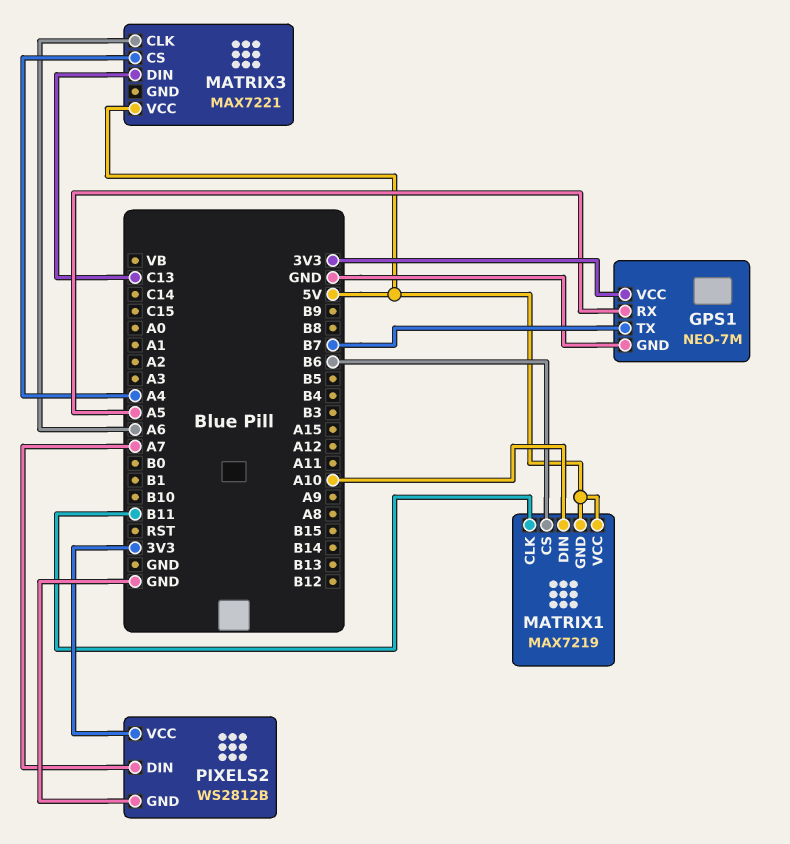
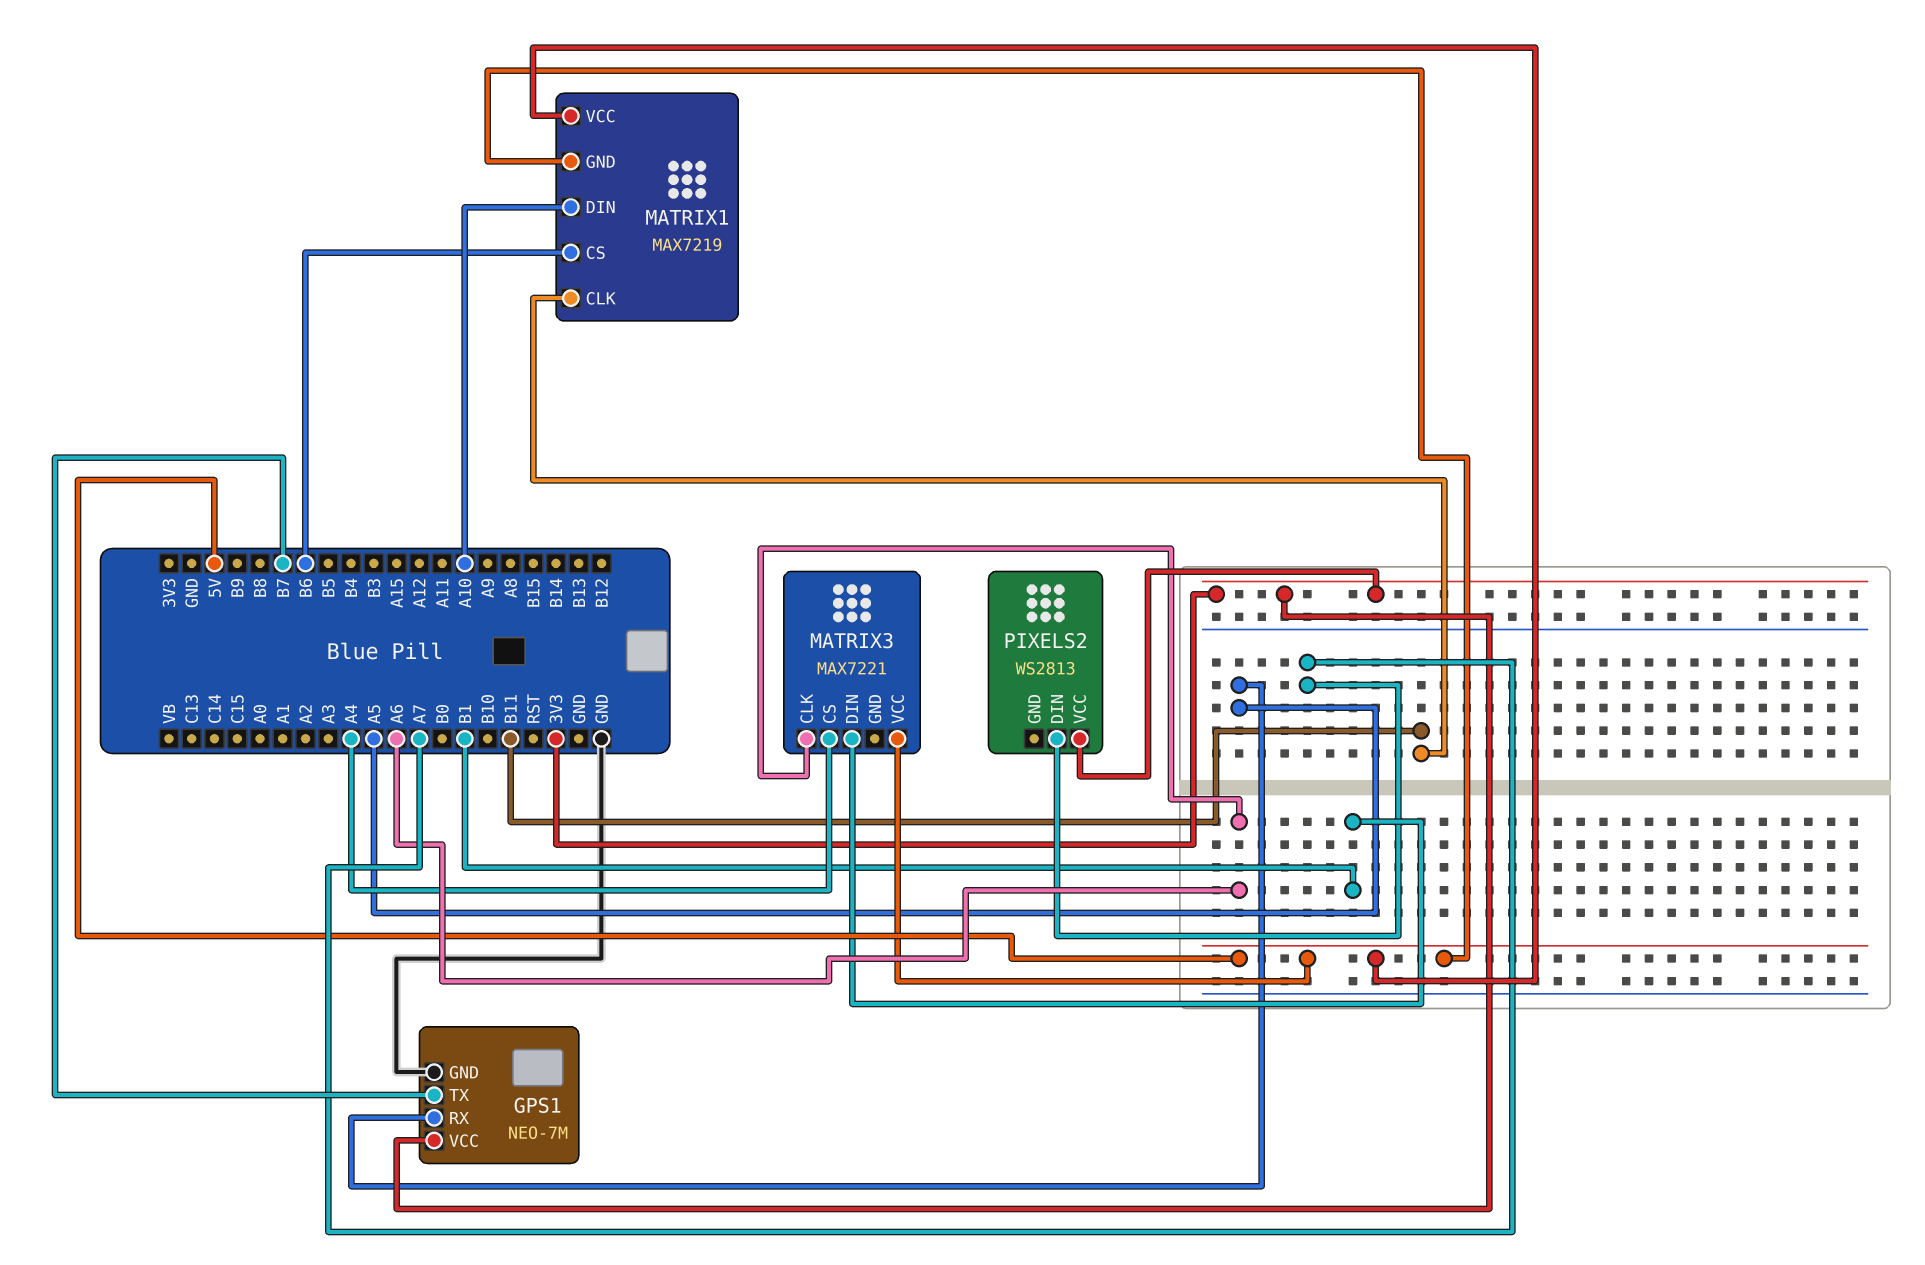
MATRIX3 pin DIN: C13 -> B1
PIXELS2: WS2812B -> WS2813
PIXELS2 pin GND: GND -> none

